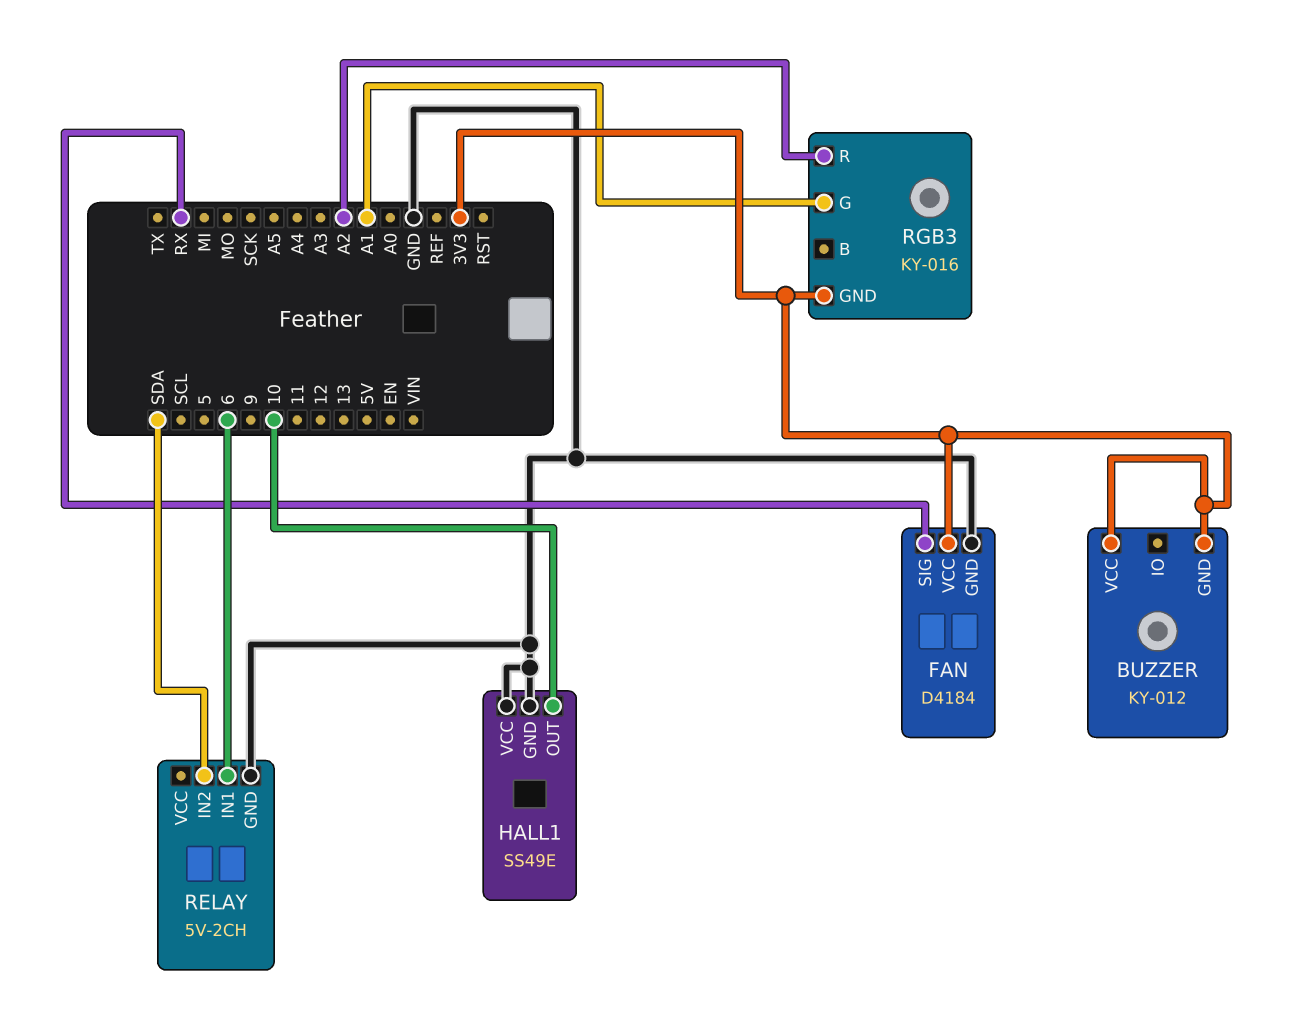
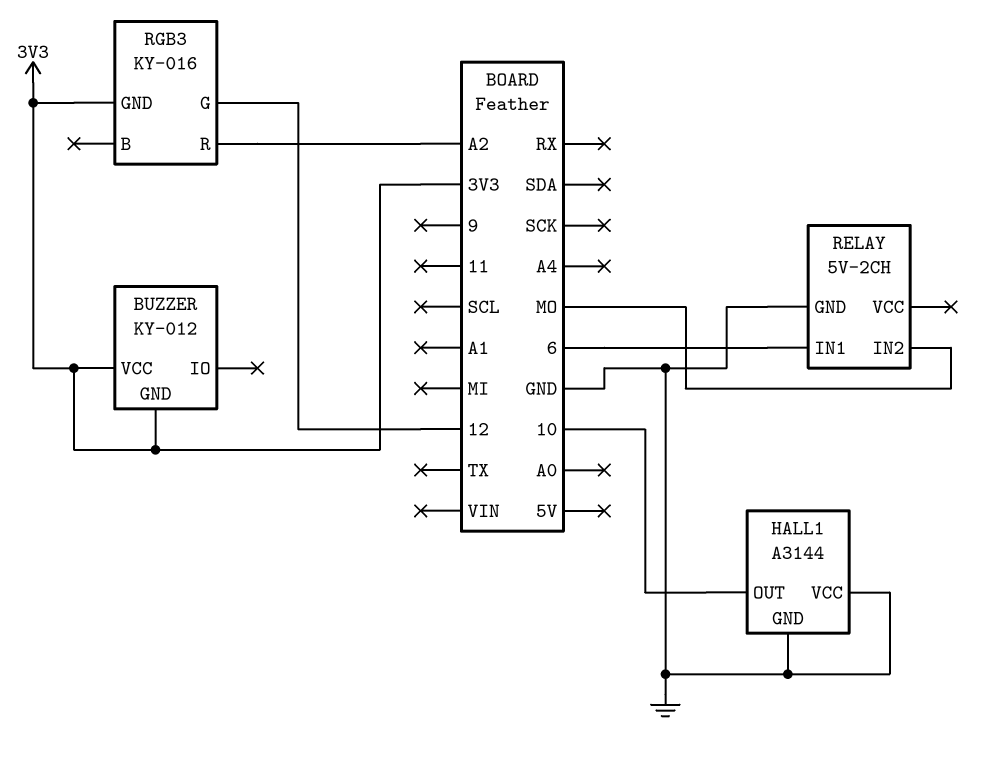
FAN: D4184 -> none
FAN pin GND: GND -> none
FAN pin SIG: RX -> none
FAN pin VCC: 3V3 -> none
HALL1: SS49E -> A3144
RELAY pin IN2: SDA -> MO
RGB3 pin G: A1 -> 12

